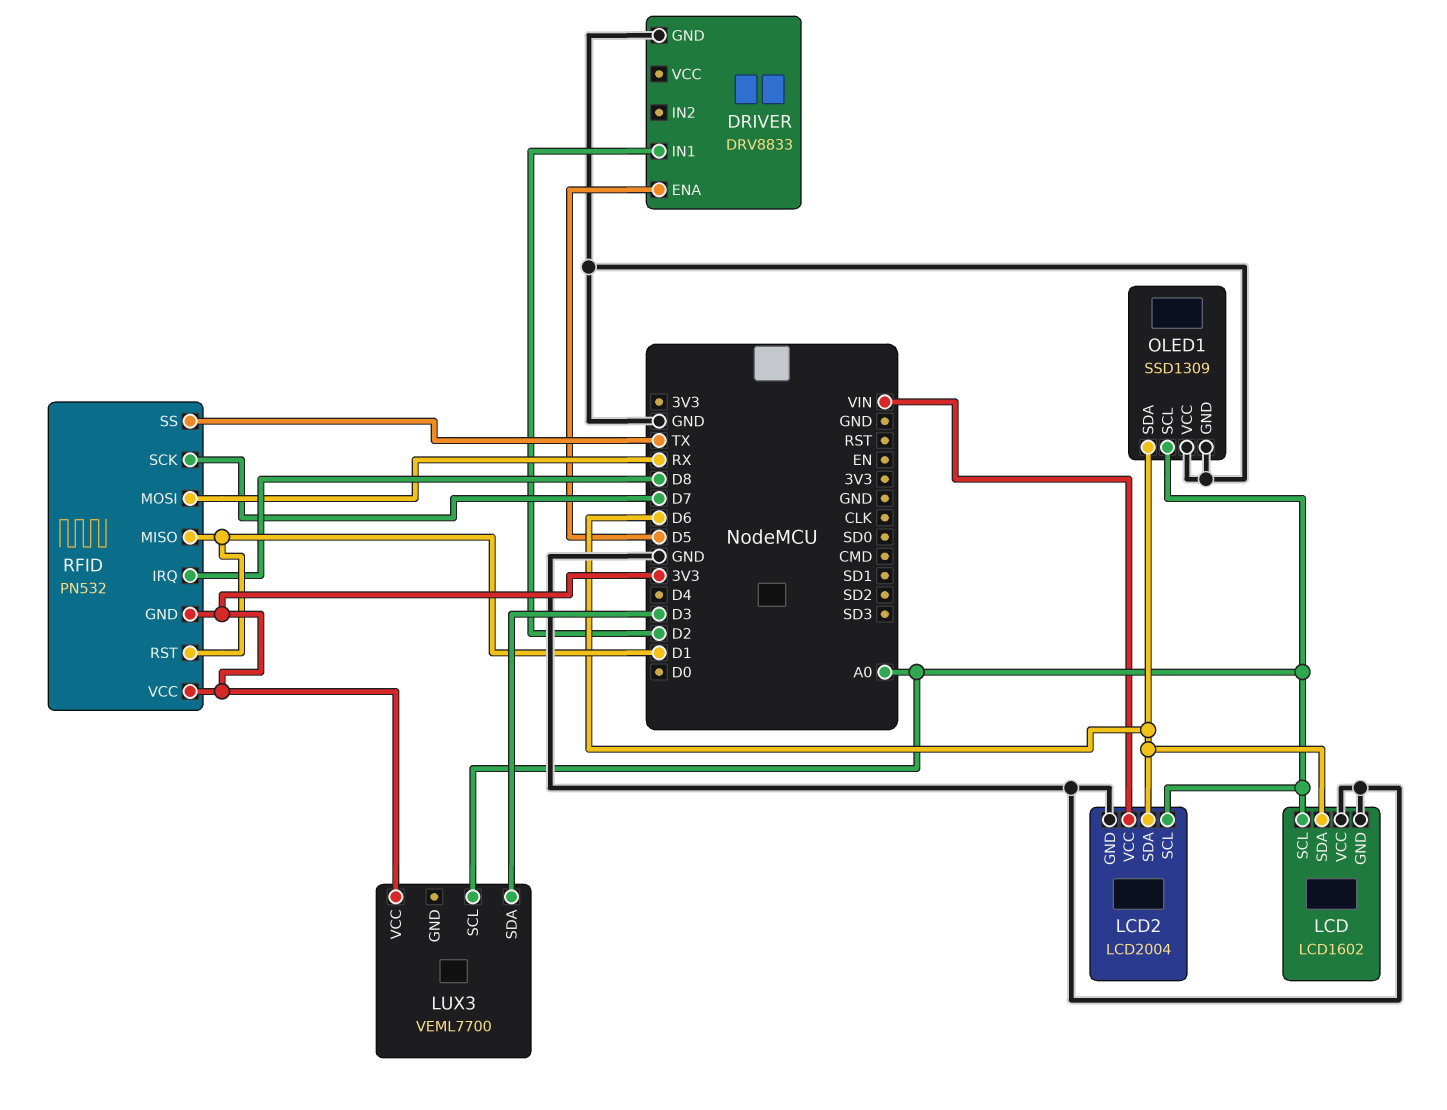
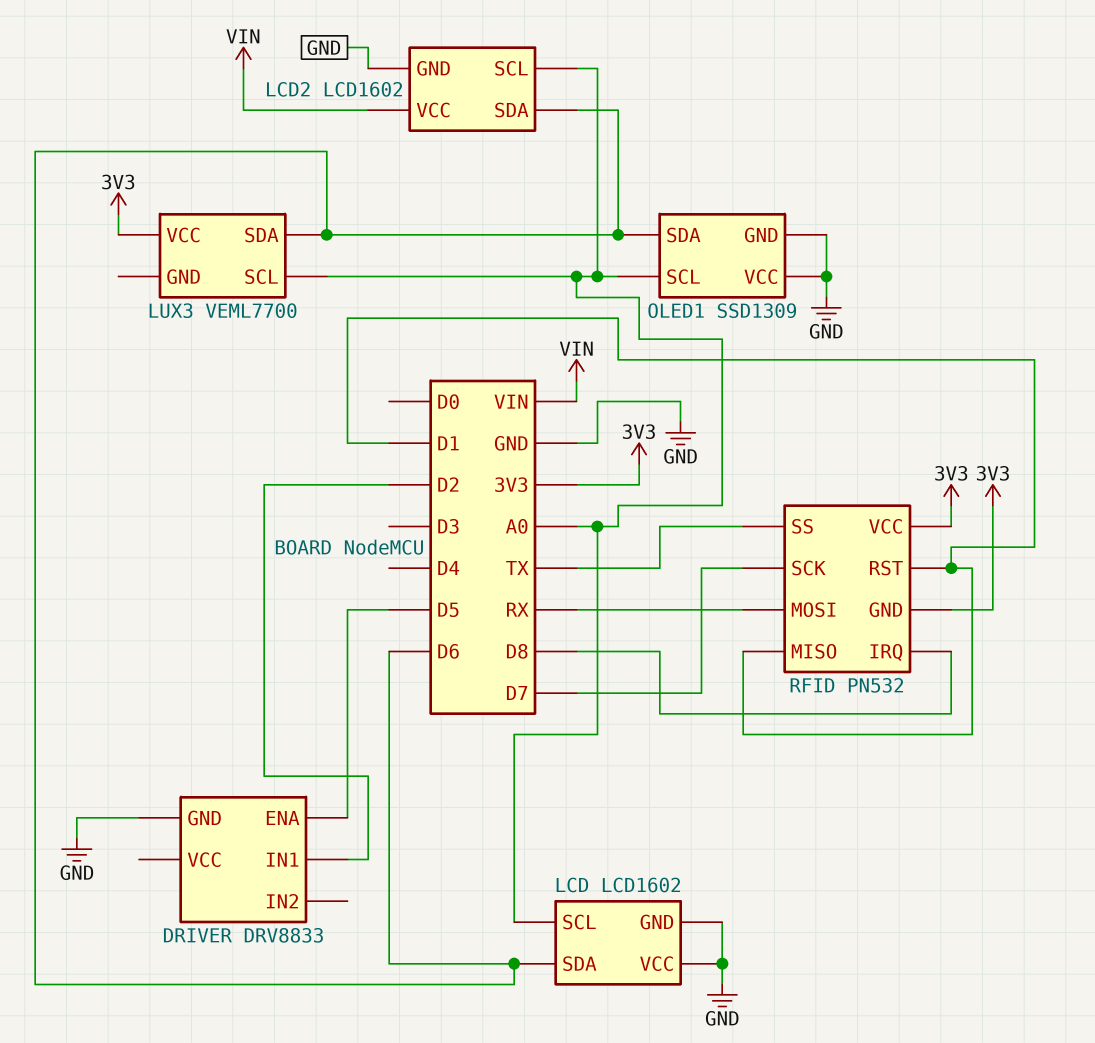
LCD2: LCD2004 -> LCD1602
LUX3 pin SDA: D3 -> D6

